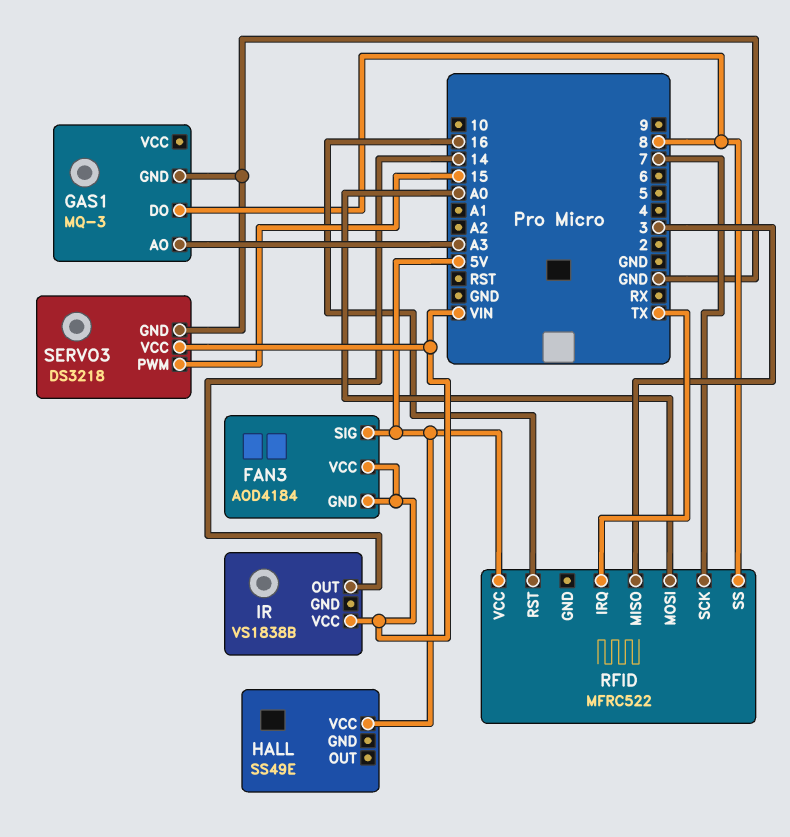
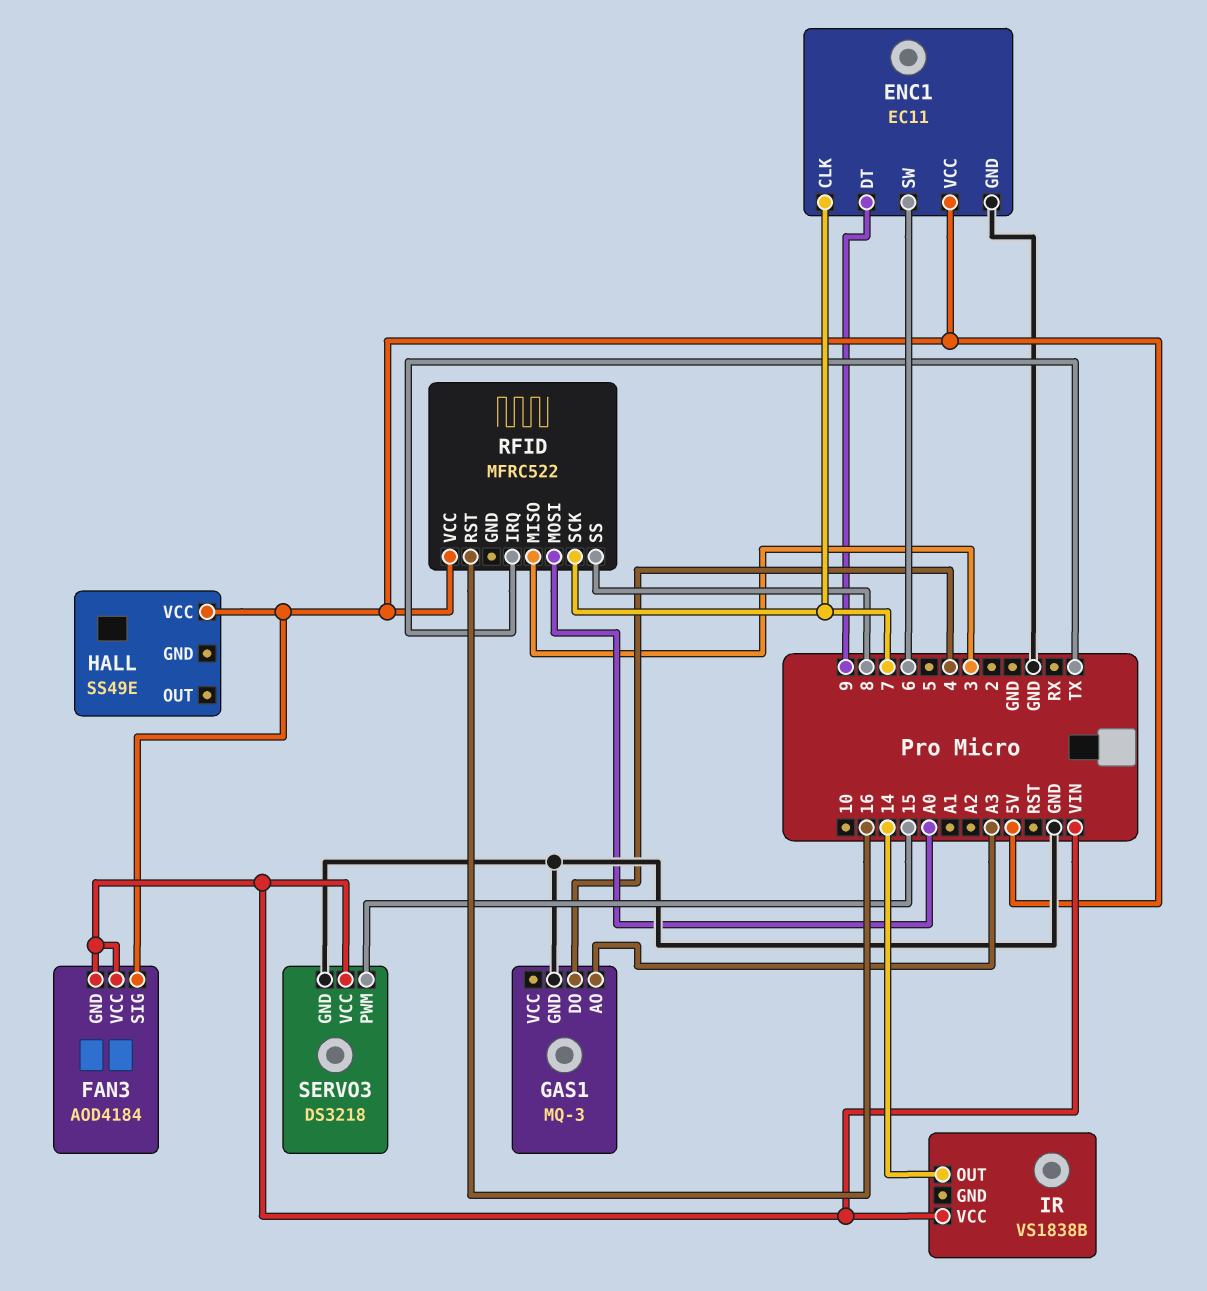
ENC1: none -> EC11
ENC1 pin CLK: none -> 7
ENC1 pin DT: none -> 9
ENC1 pin GND: none -> GND
ENC1 pin SW: none -> 6
ENC1 pin VCC: none -> 5V
GAS1 pin DO: 8 -> 4

